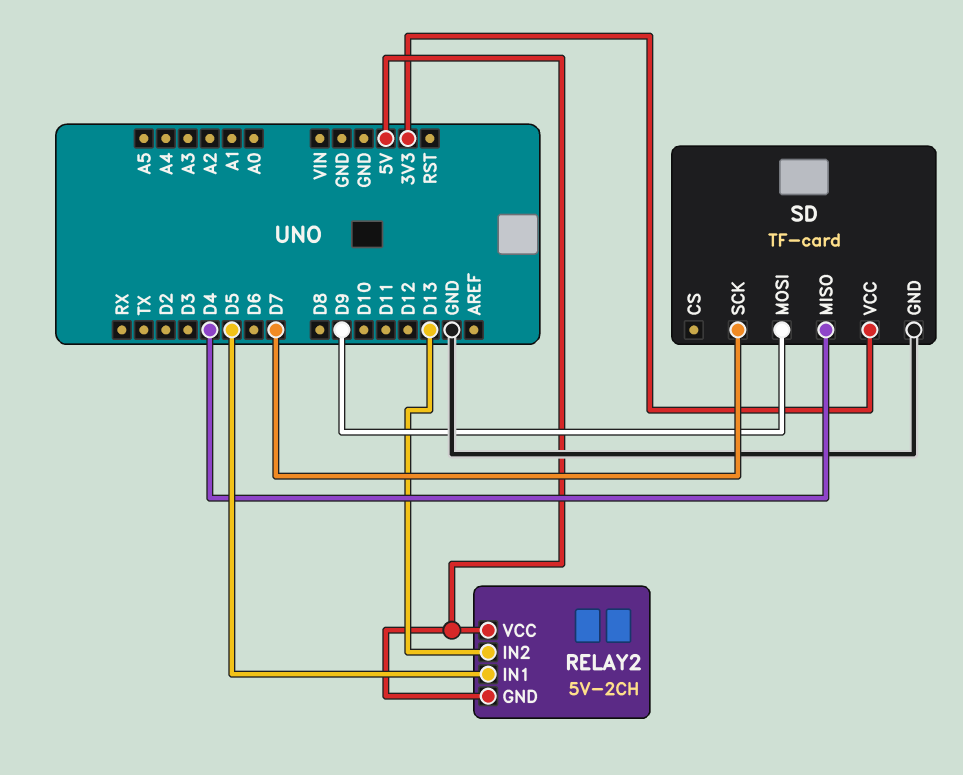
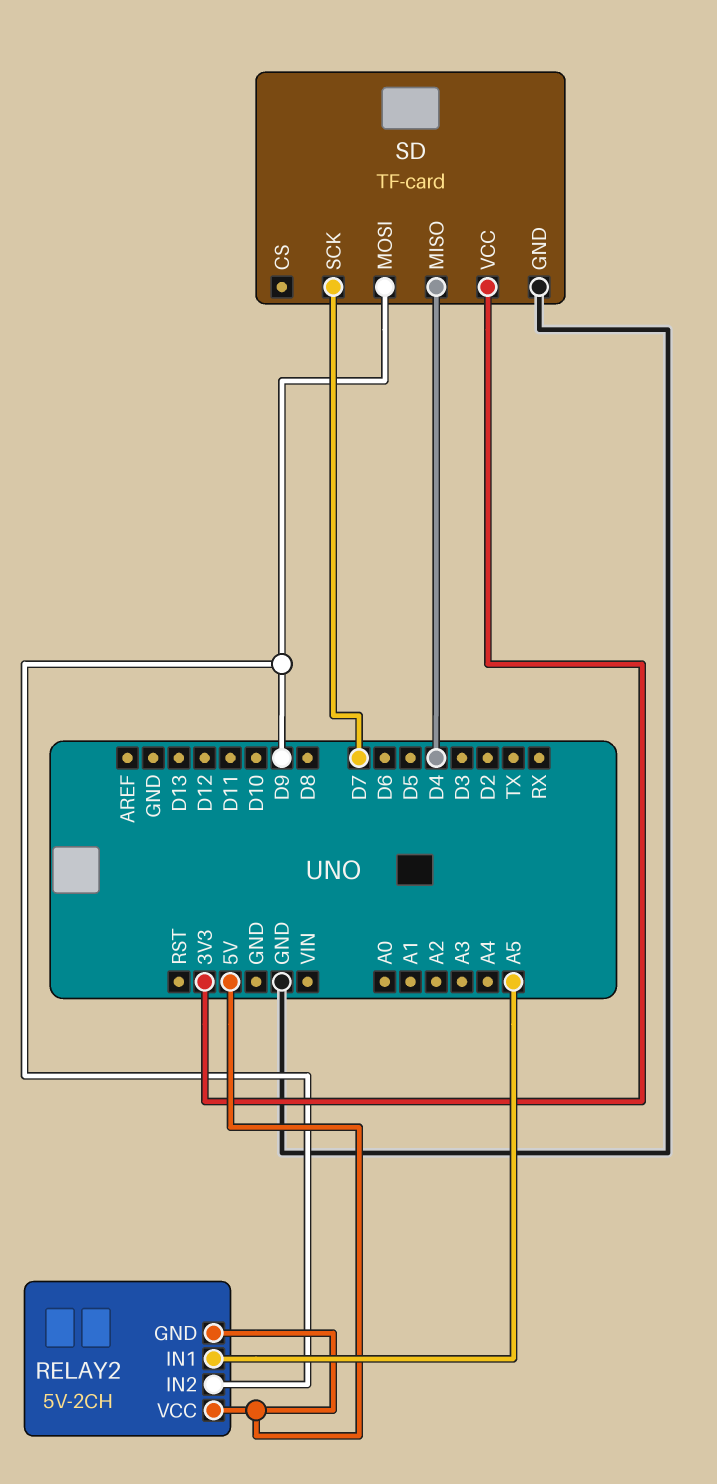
RELAY2 pin IN1: D5 -> A5
RELAY2 pin IN2: D13 -> D9

